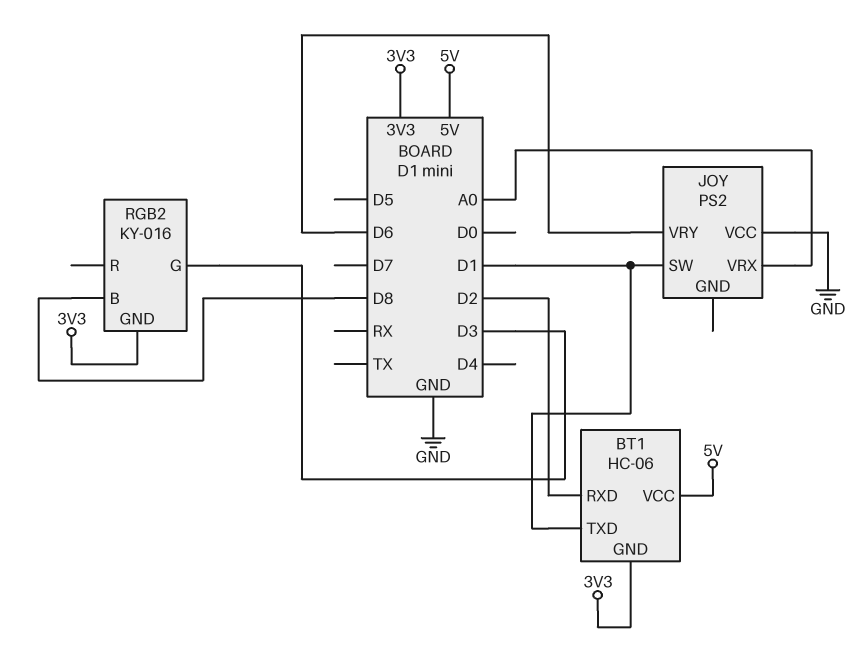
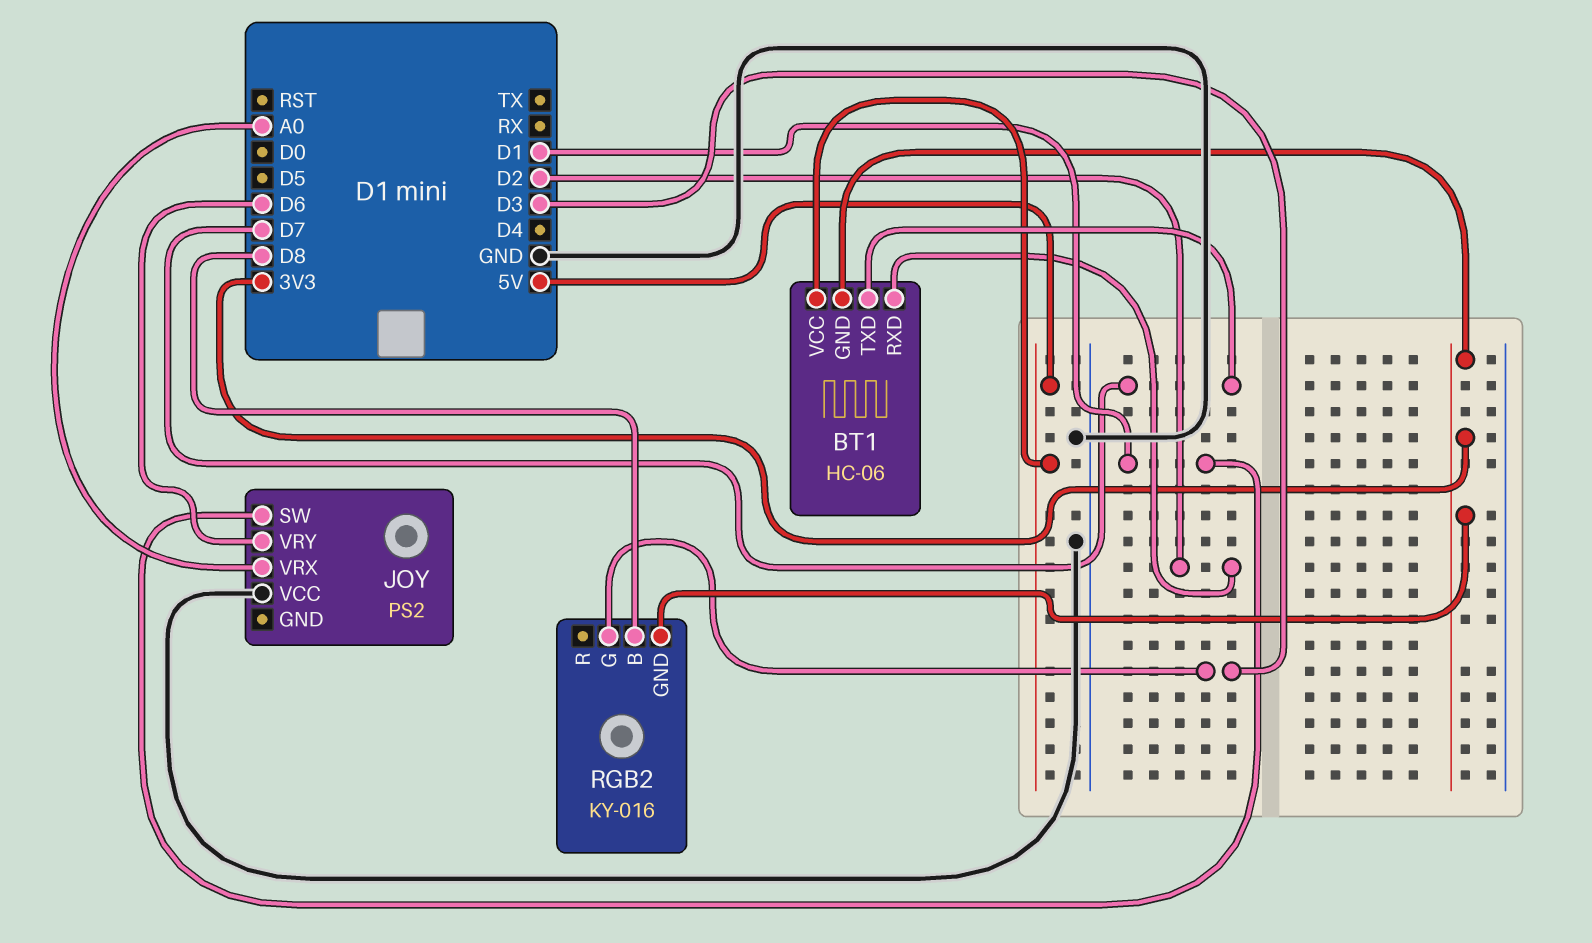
BT1 pin TXD: D1 -> D7

